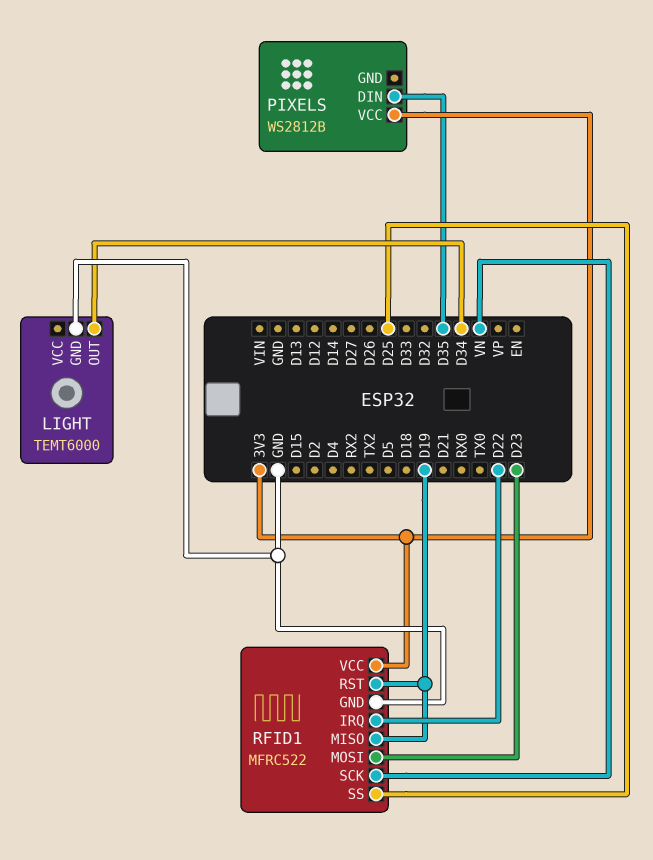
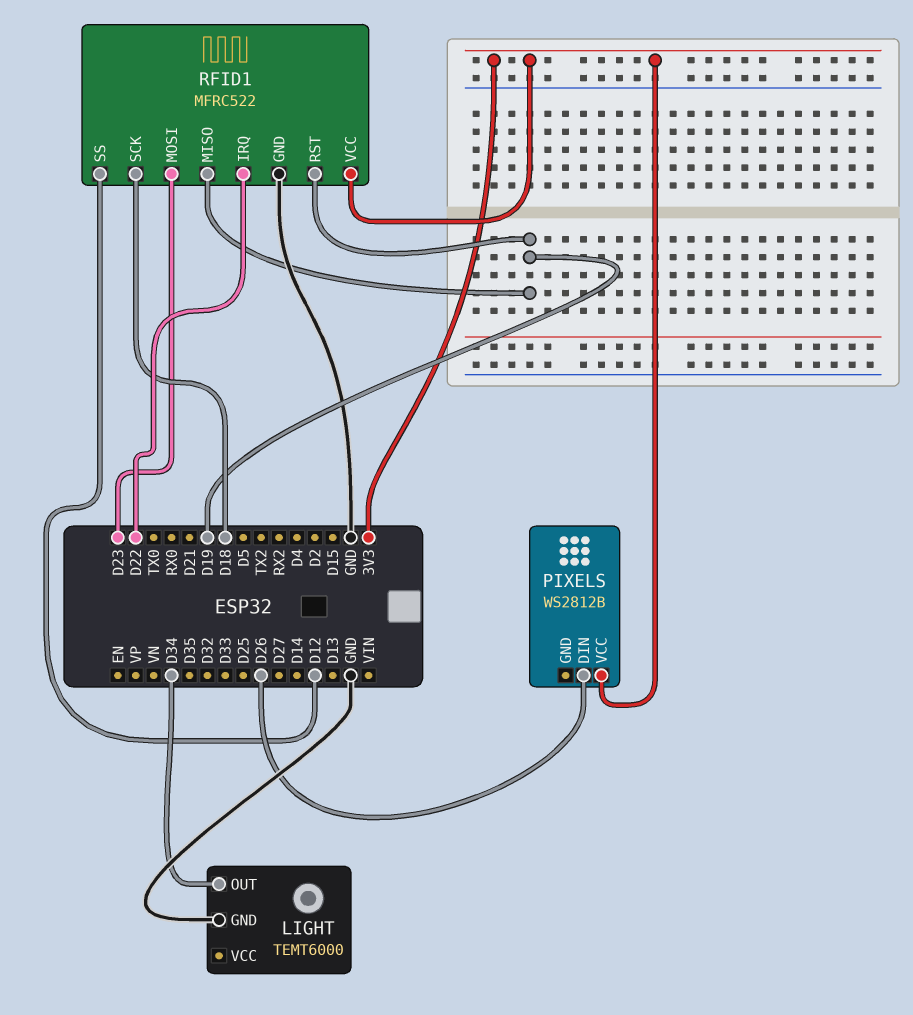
PIXELS pin DIN: D35 -> D26
RFID1 pin SCK: VN -> D18
RFID1 pin SS: D25 -> D12

